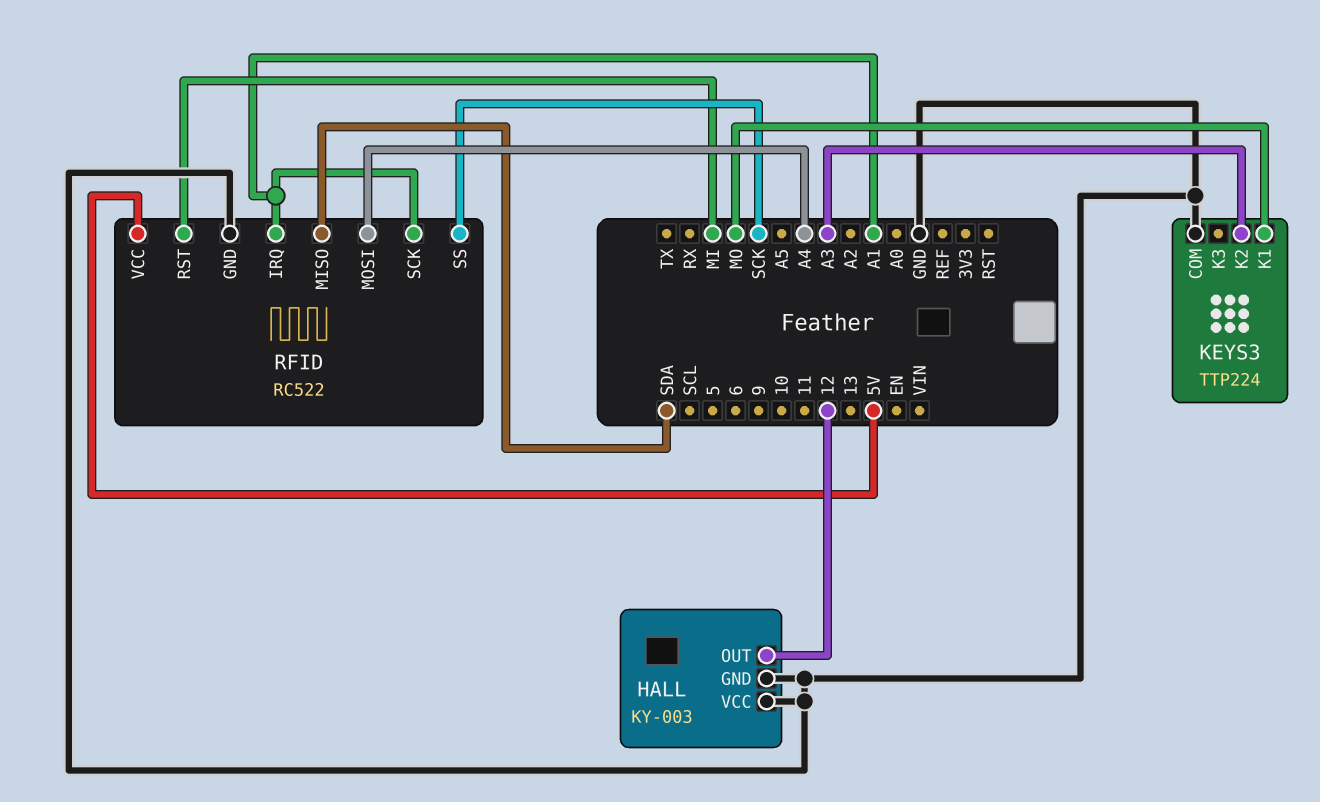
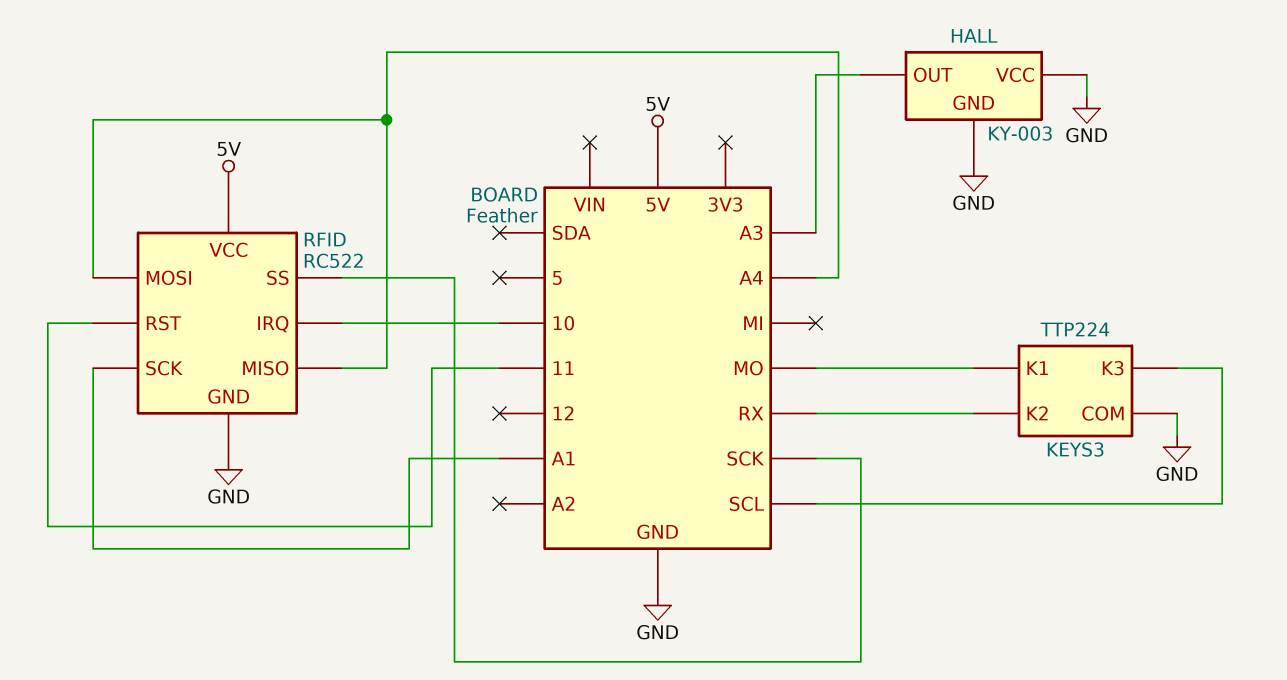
HALL pin OUT: 12 -> A3
KEYS3 pin K2: A3 -> RX
KEYS3 pin K3: none -> SCL
RFID pin IRQ: A1 -> 10
RFID pin MISO: SDA -> A4
RFID pin RST: MI -> 11

